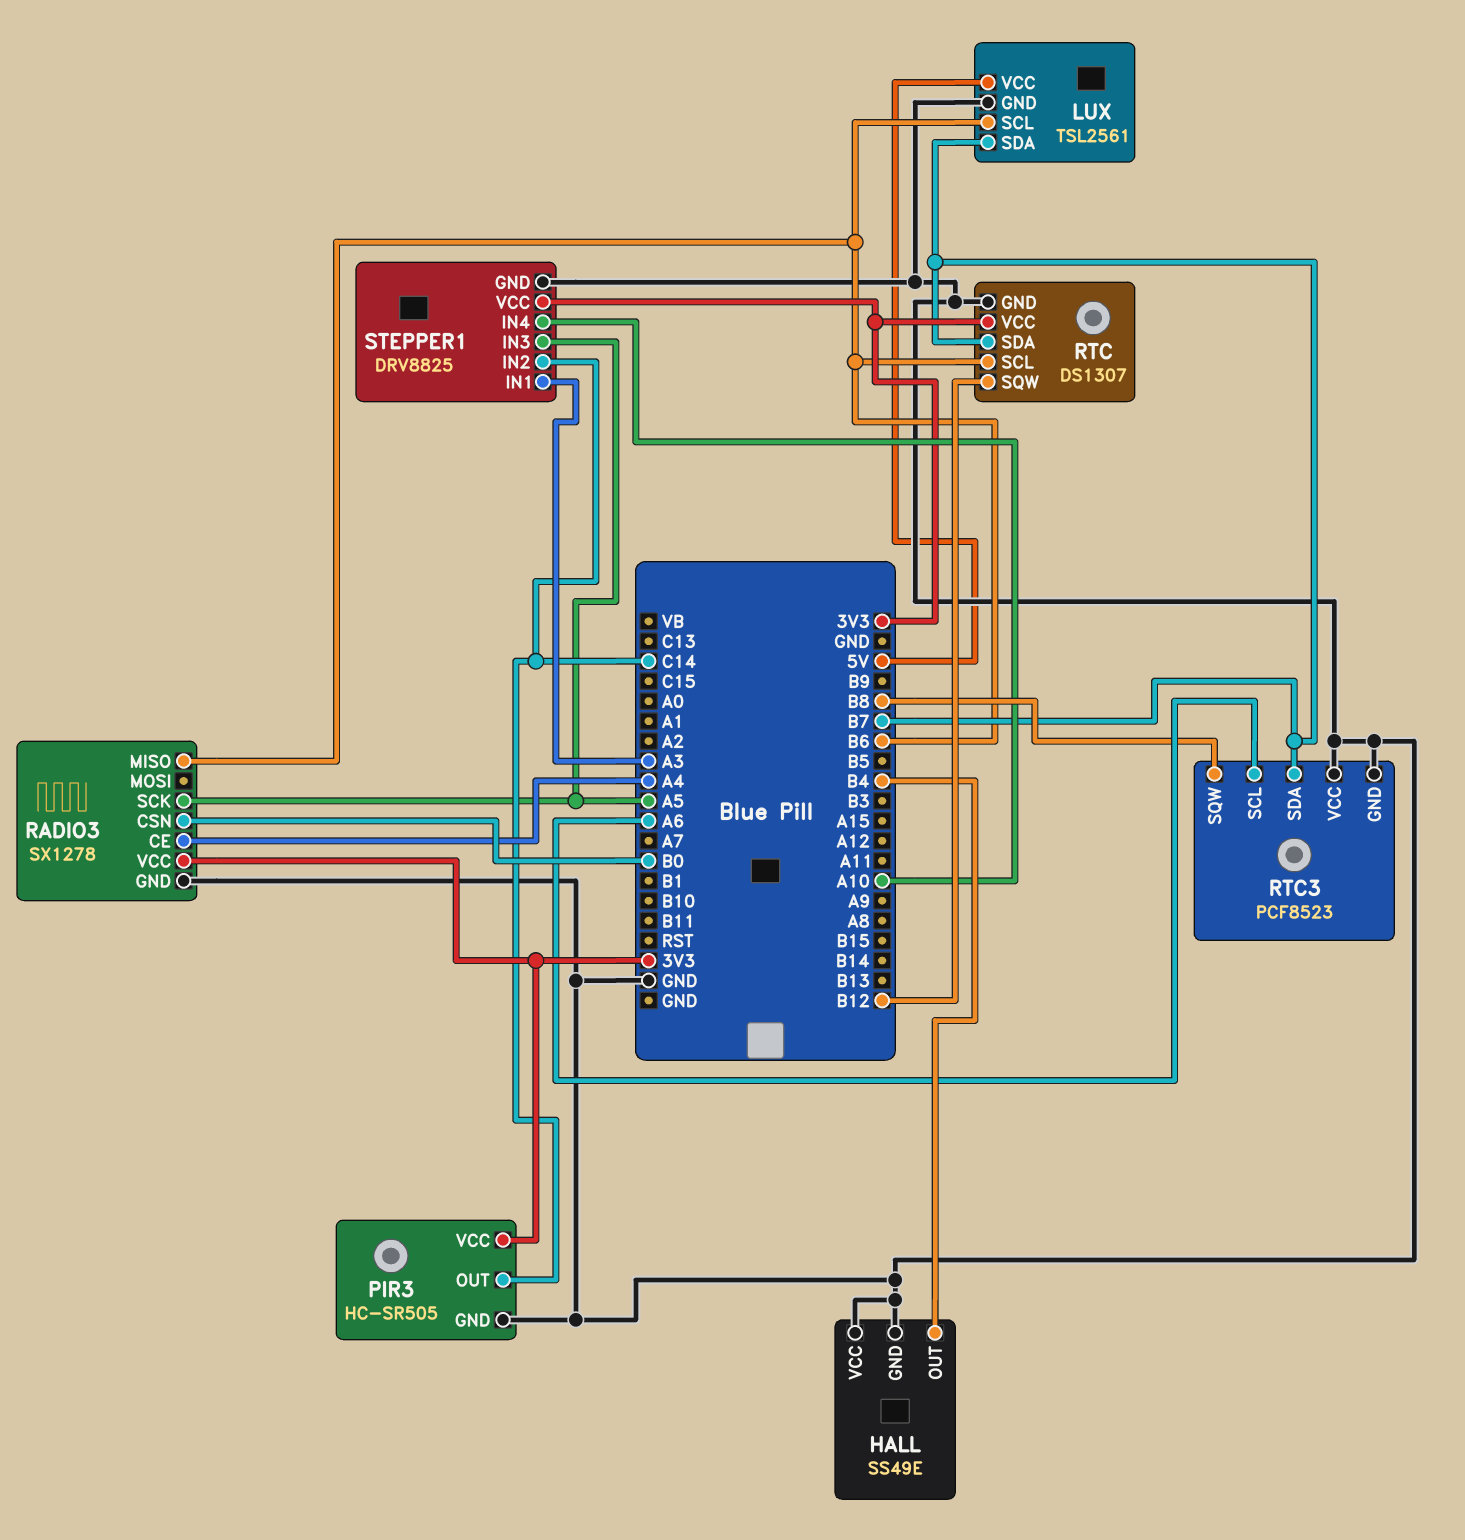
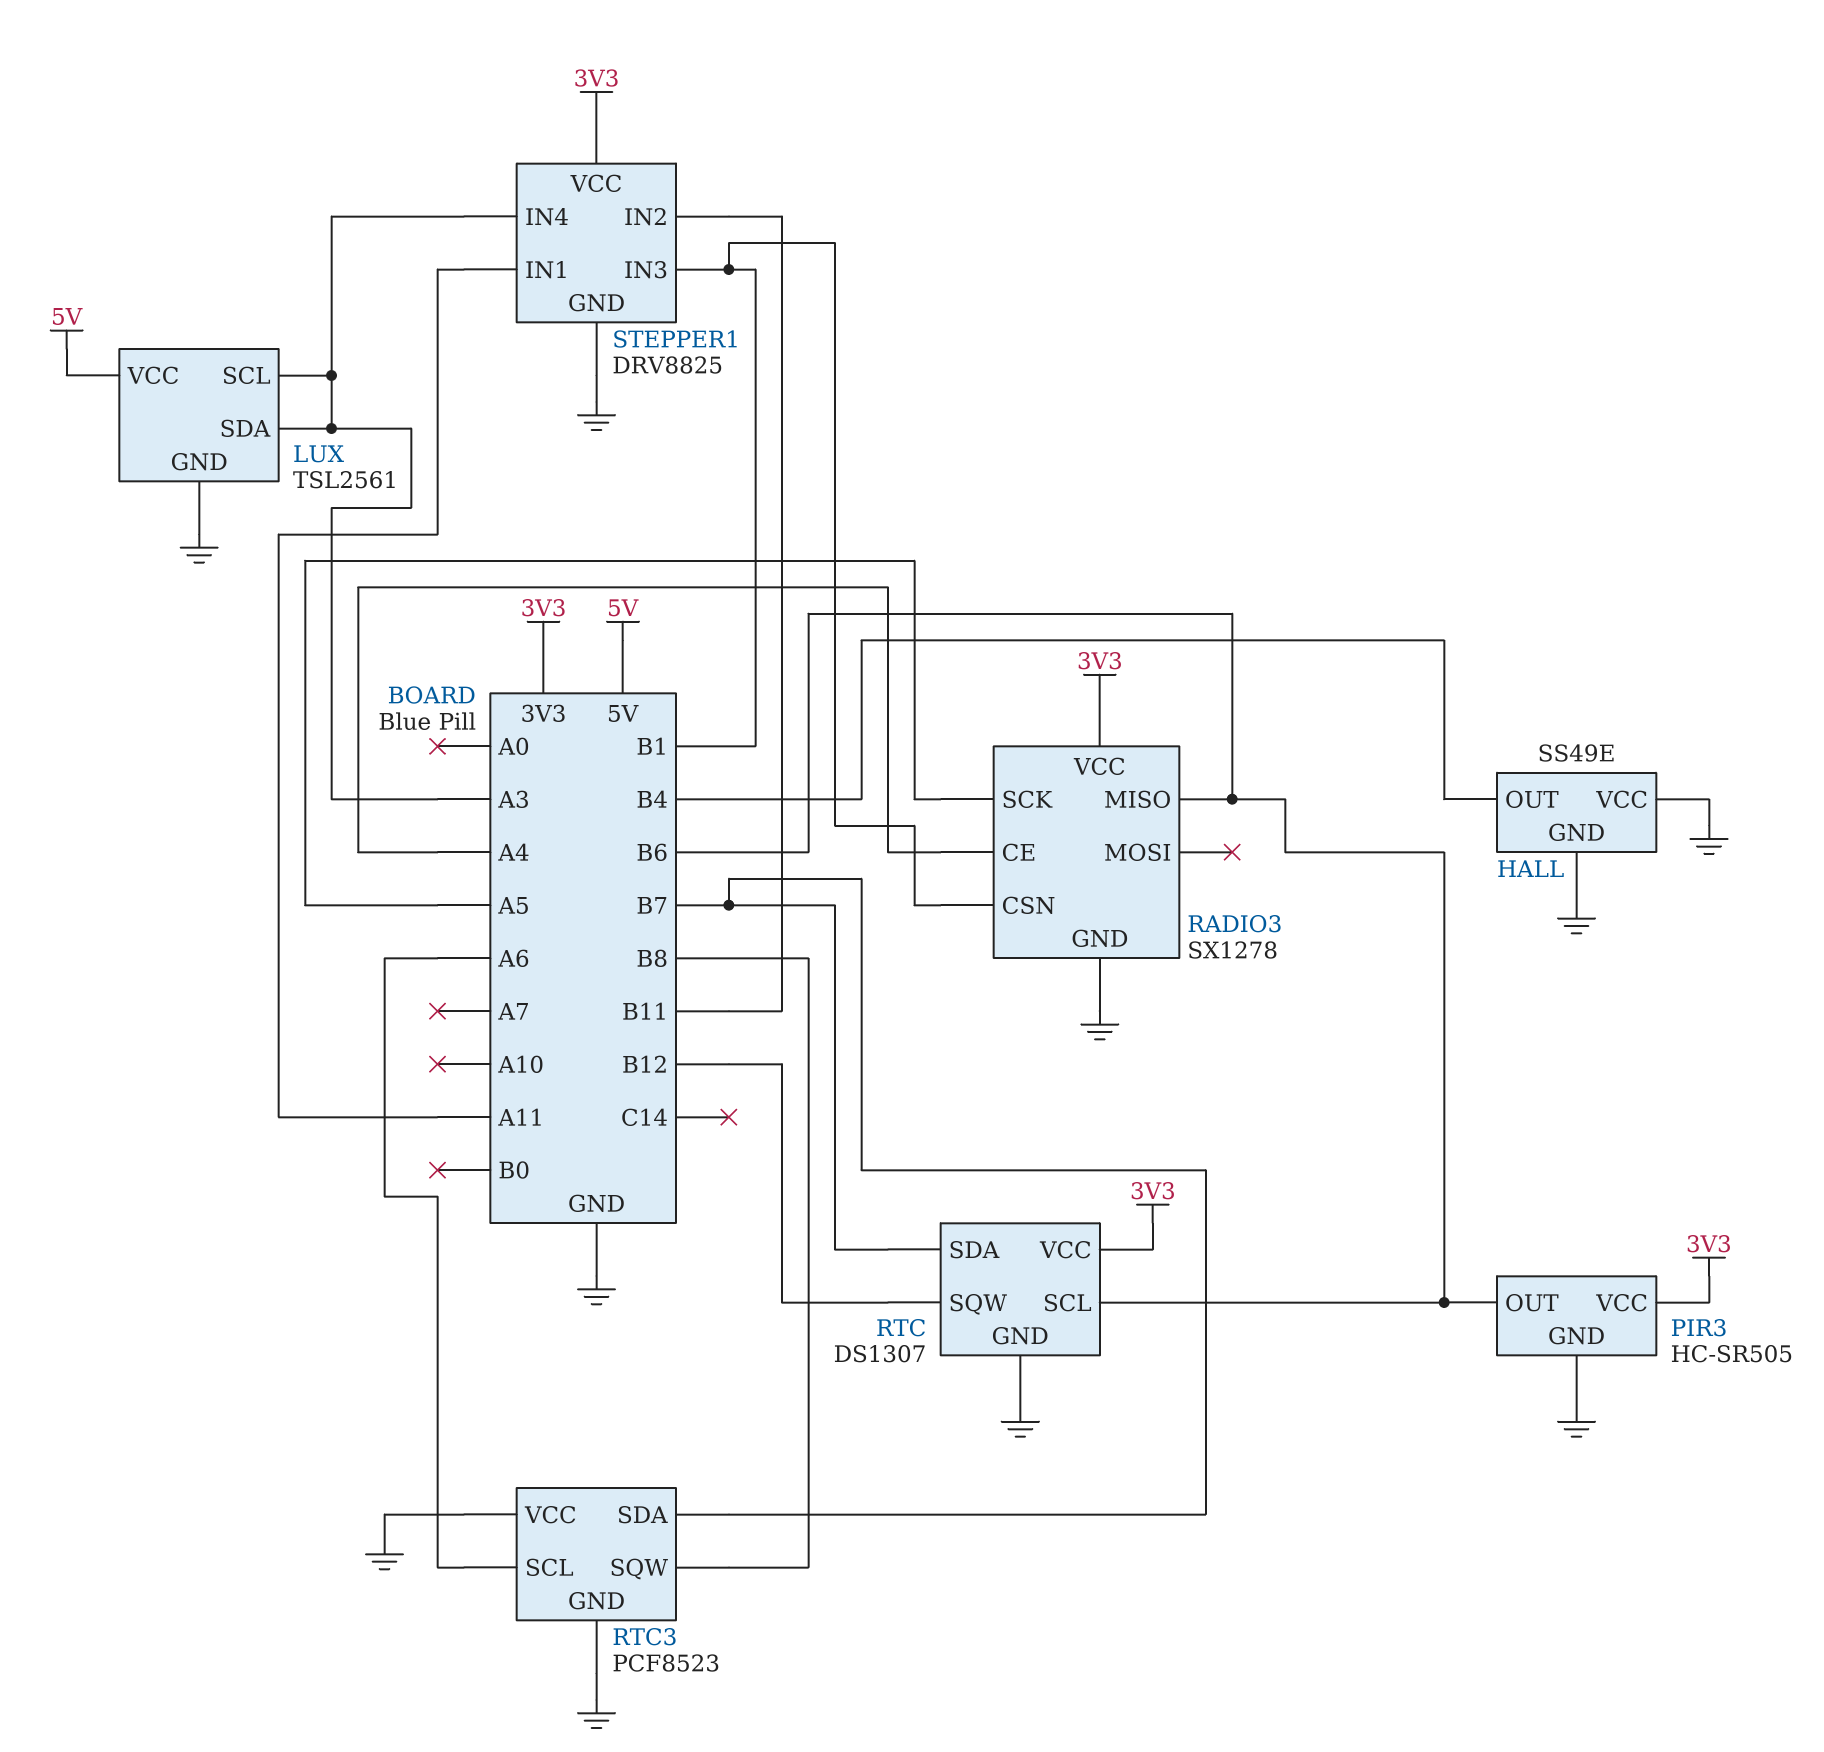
LUX pin SCL: B6 -> A3
LUX pin SDA: B7 -> A3
PIR3 pin OUT: C14 -> B6
RADIO3 pin CSN: B0 -> B1
STEPPER1 pin IN1: A3 -> A11
STEPPER1 pin IN2: C14 -> B11
STEPPER1 pin IN3: A5 -> B1
STEPPER1 pin IN4: A10 -> A3

